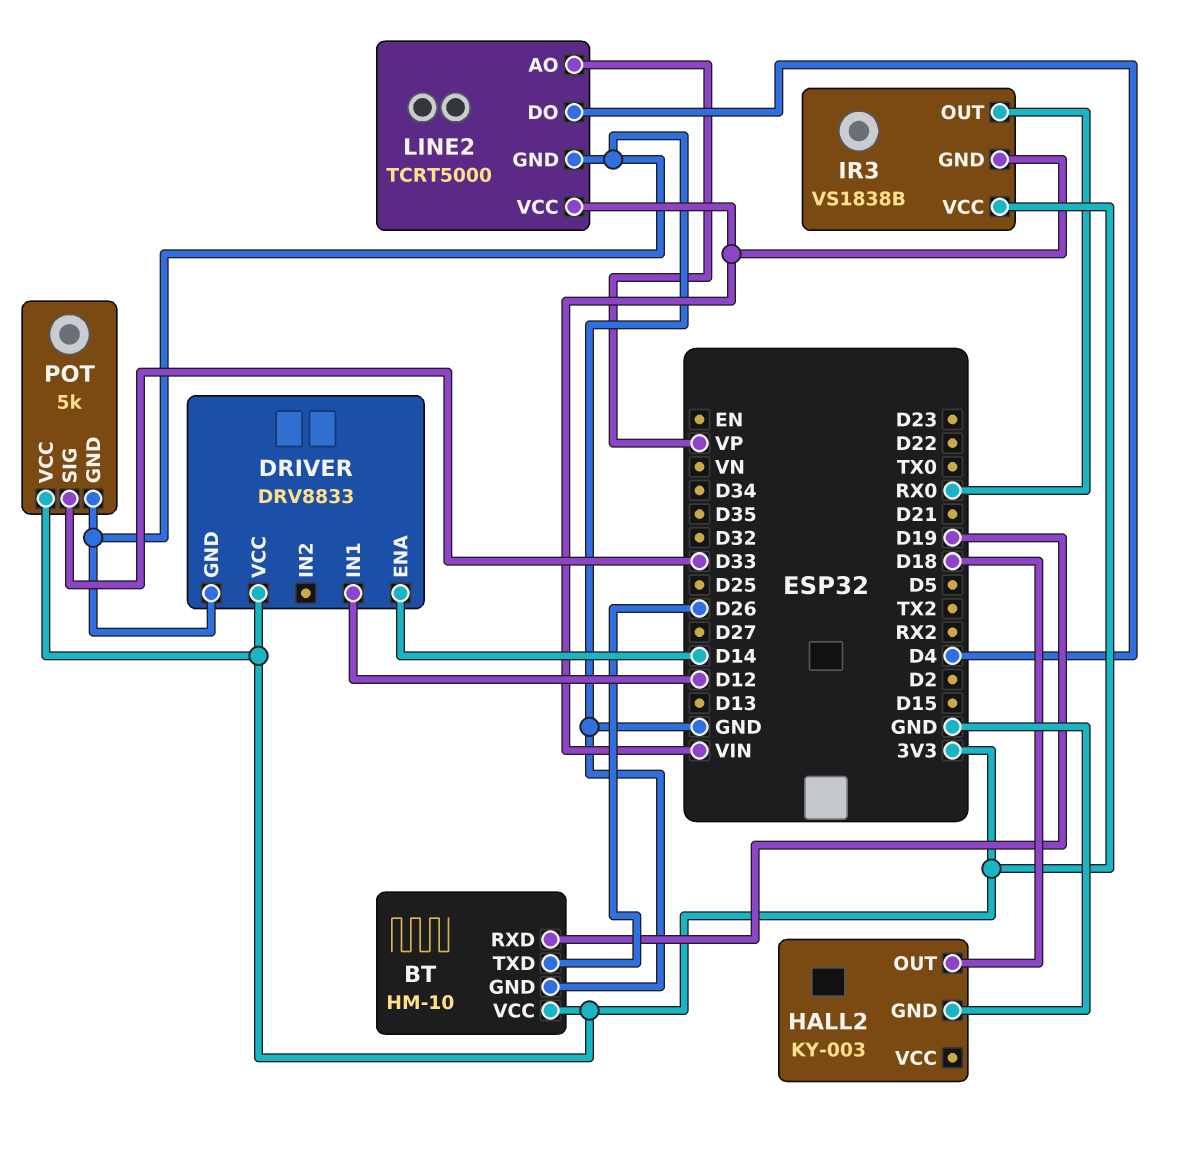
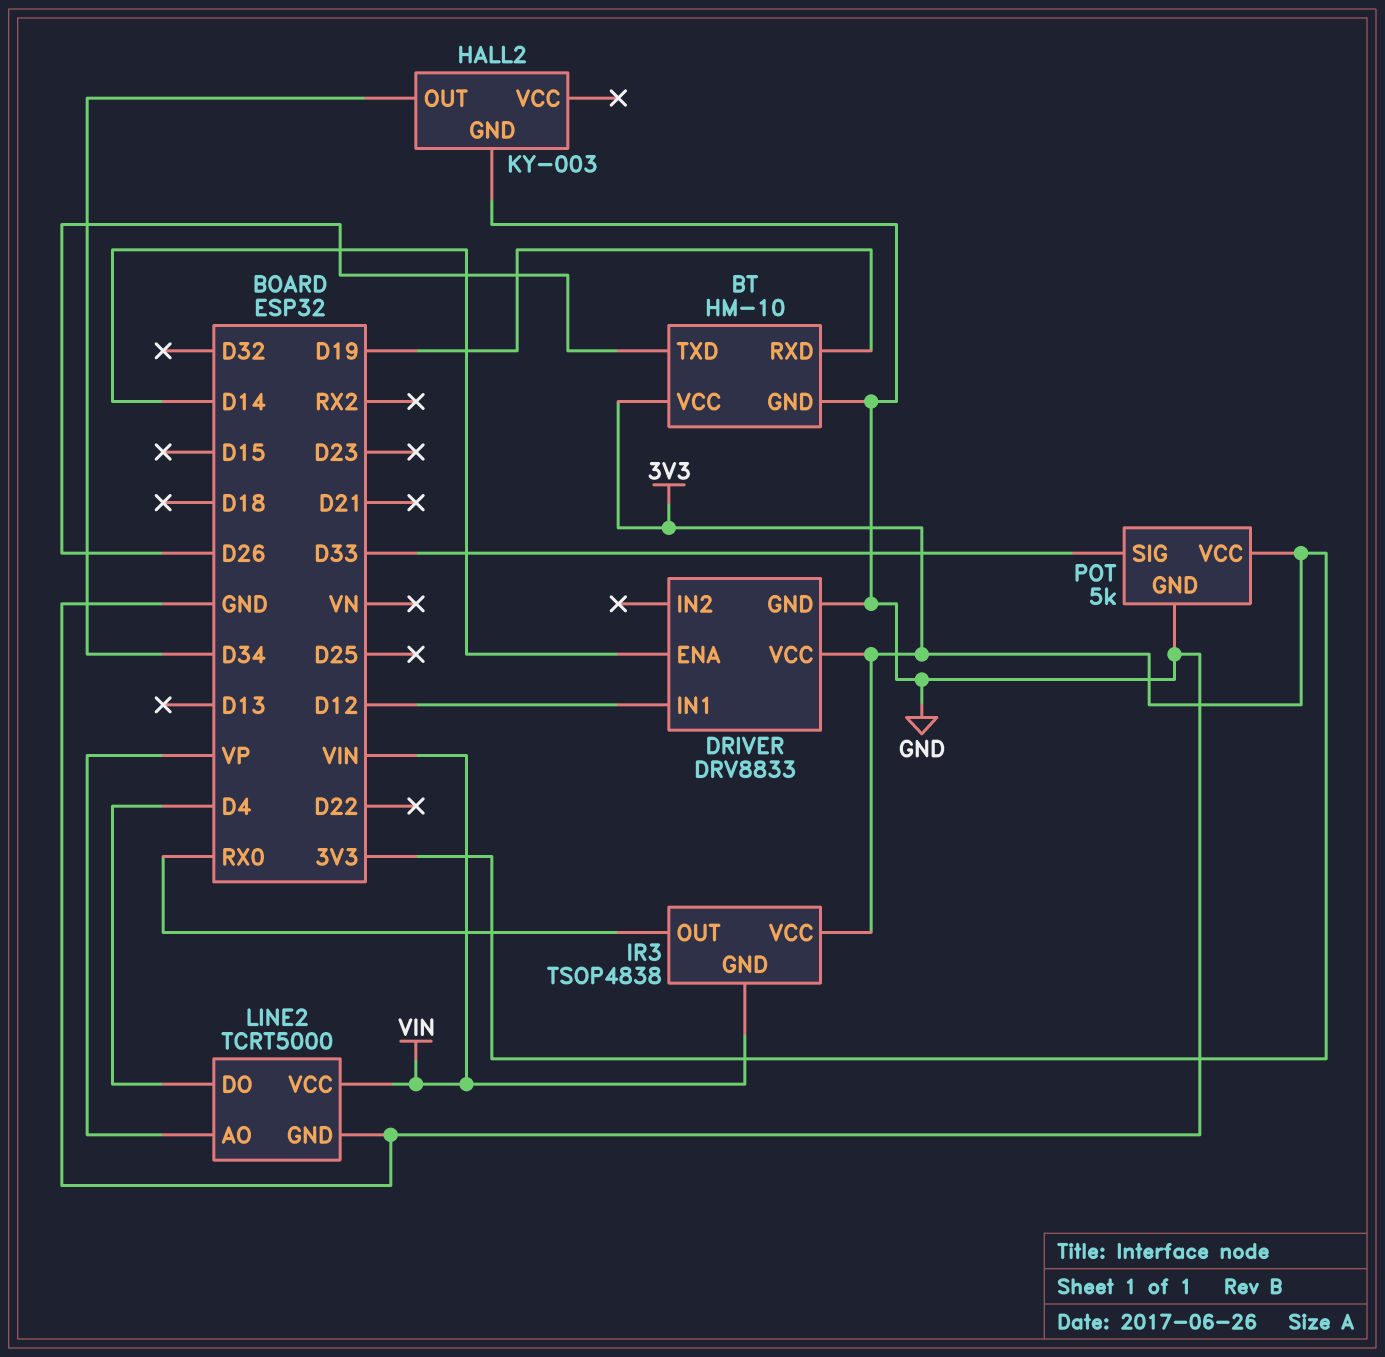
HALL2 pin OUT: D18 -> D34
IR3: VS1838B -> TSOP4838

